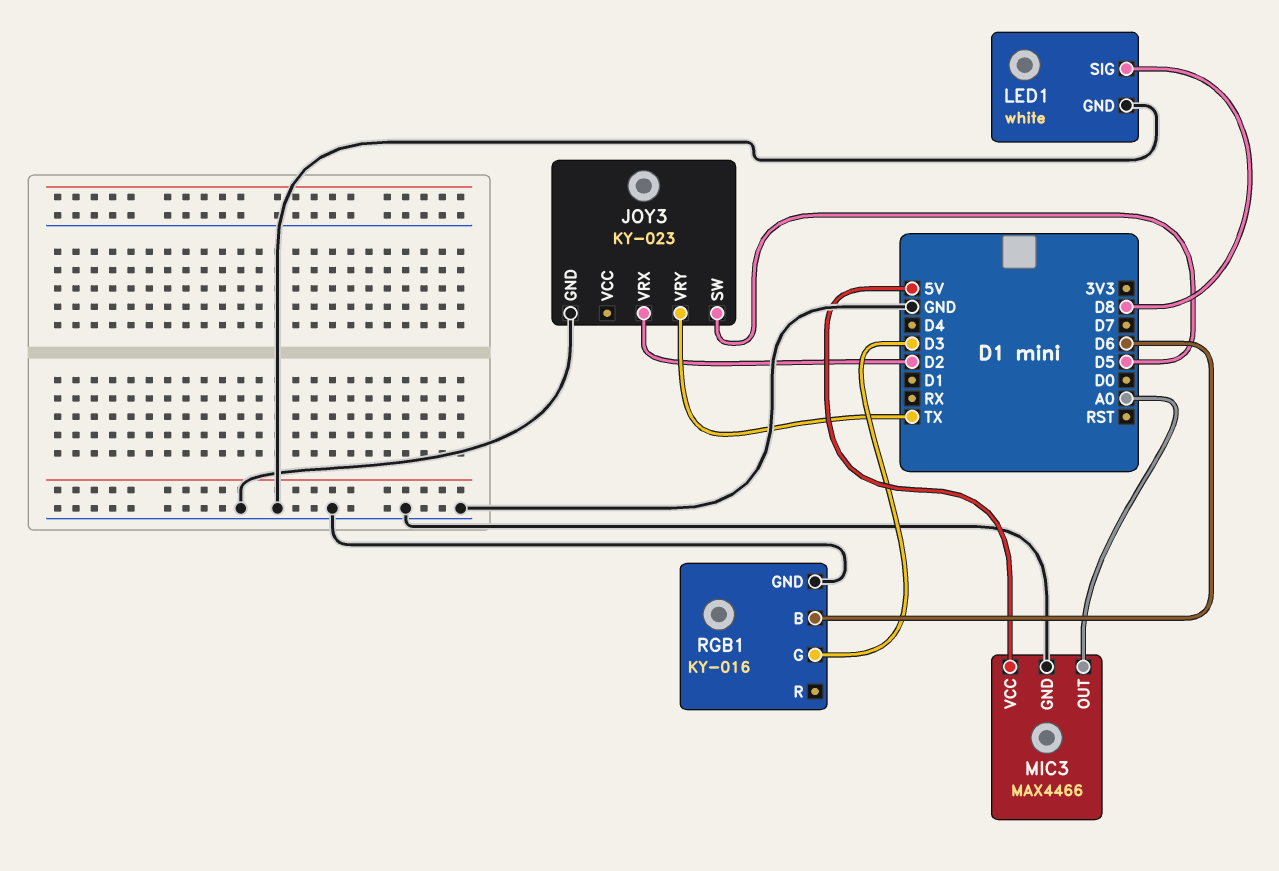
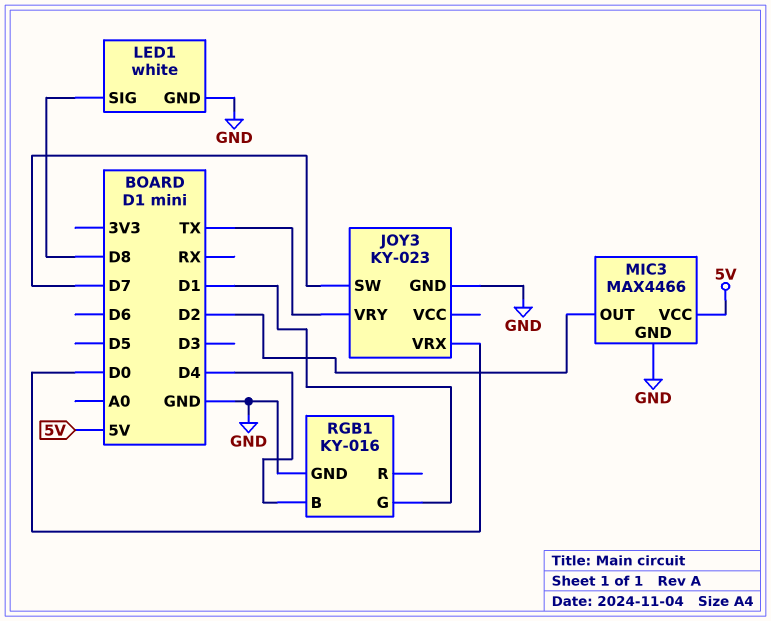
JOY3 pin SW: D5 -> D7
JOY3 pin VRX: D2 -> D0
MIC3 pin OUT: A0 -> D2
RGB1 pin B: D6 -> D4
RGB1 pin G: D3 -> D1

